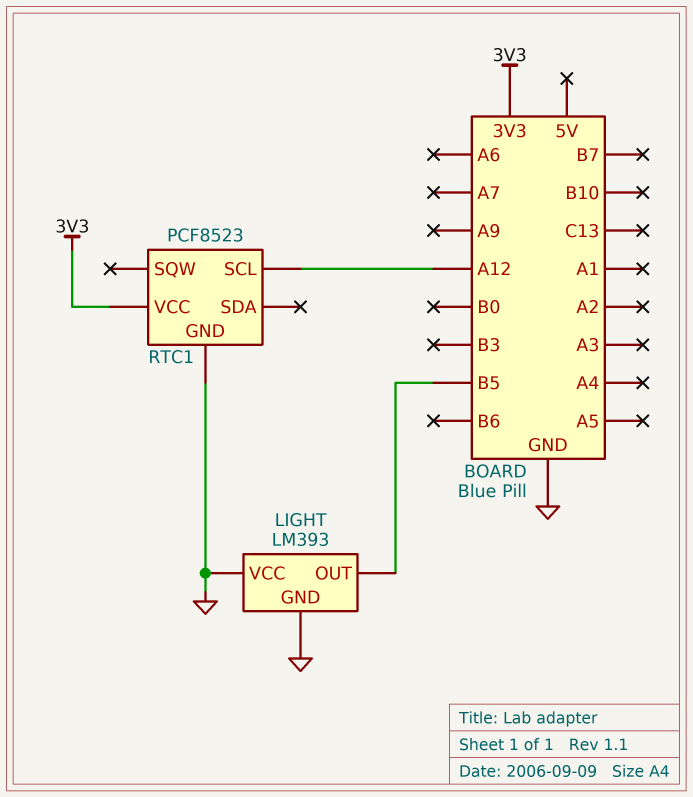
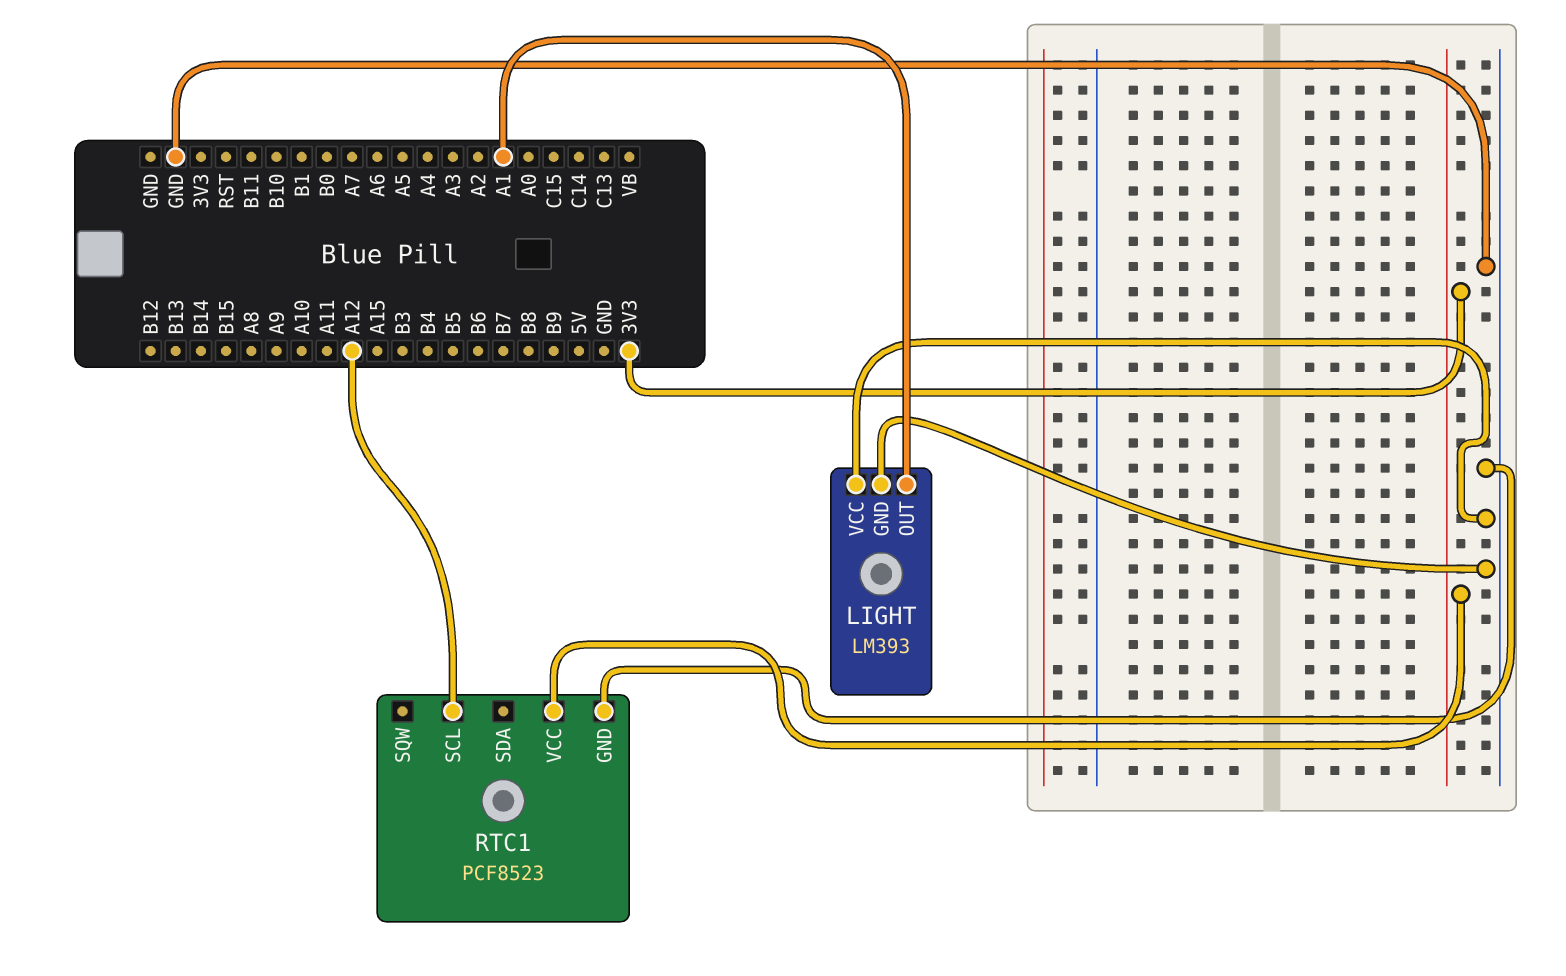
LIGHT pin OUT: B5 -> A1

